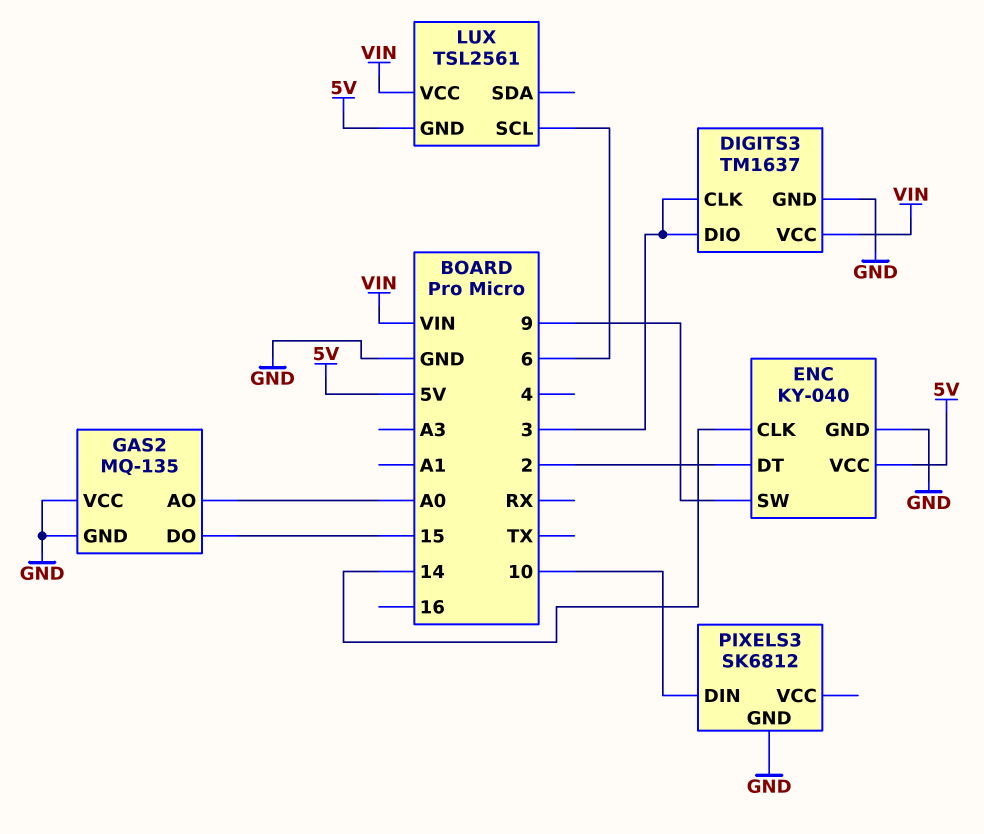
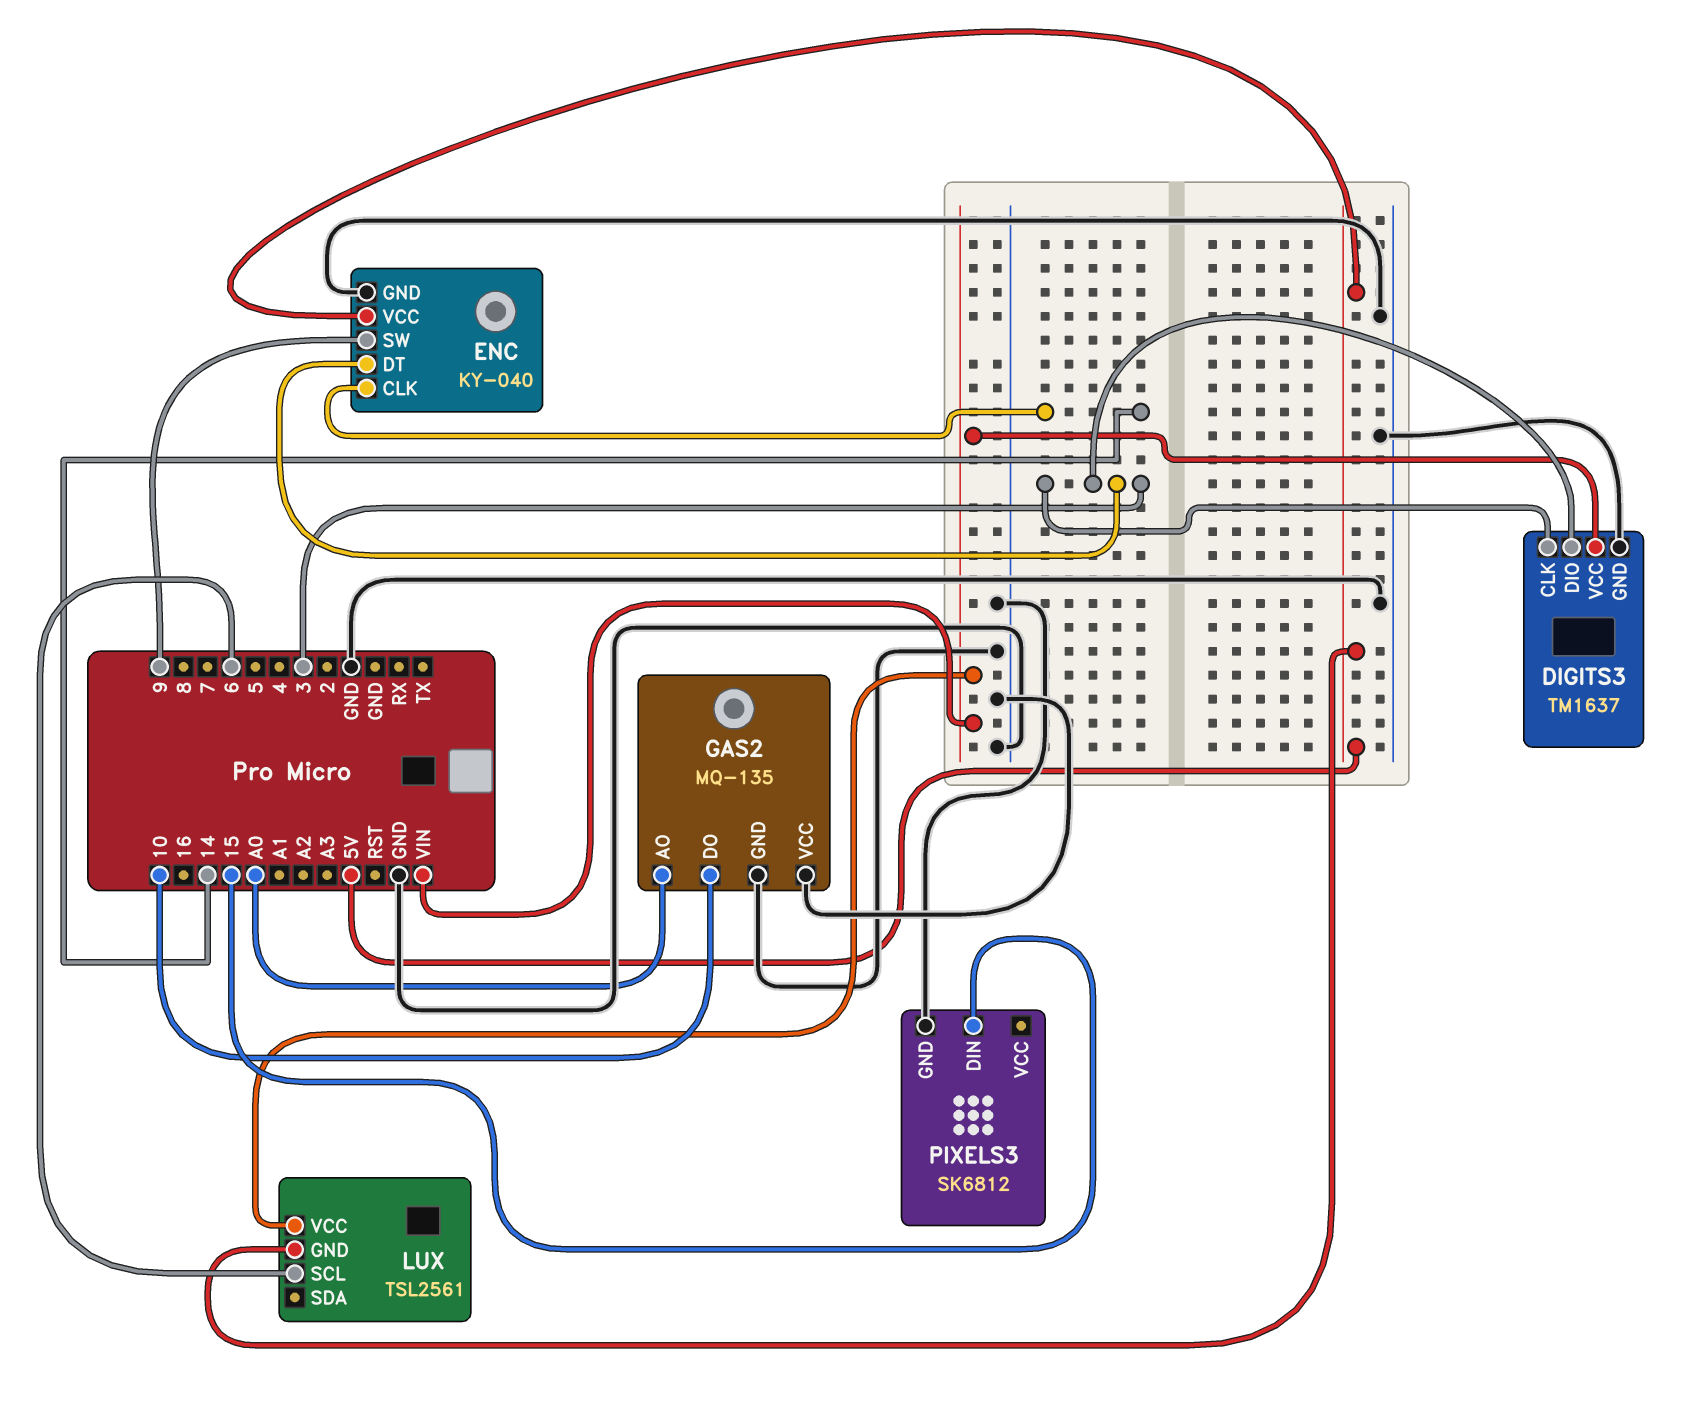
ENC pin DT: 2 -> 3
GAS2 pin DO: 15 -> 10
PIXELS3 pin DIN: 10 -> 15

